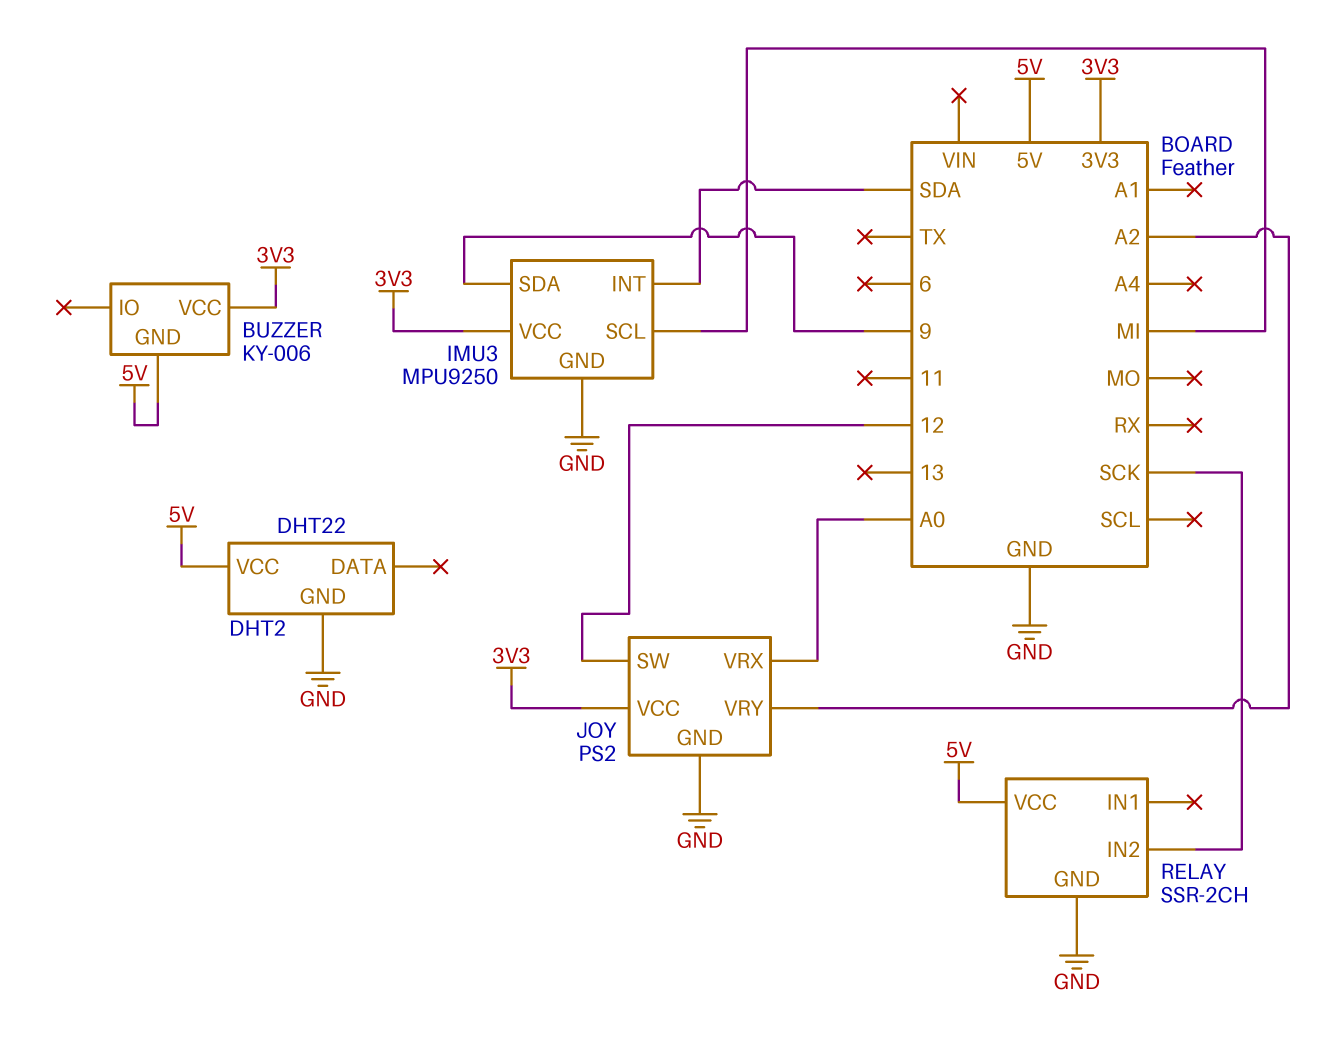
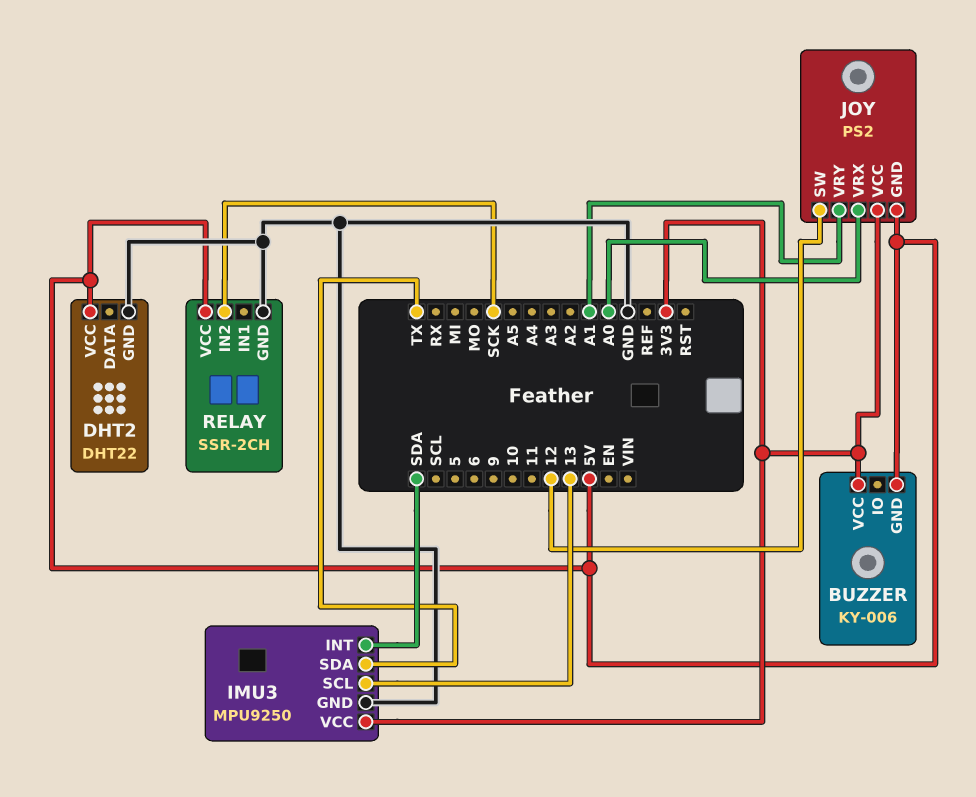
IMU3 pin SCL: MI -> 13
IMU3 pin SDA: 9 -> TX
JOY pin GND: GND -> 5V
JOY pin VRY: A2 -> A1

